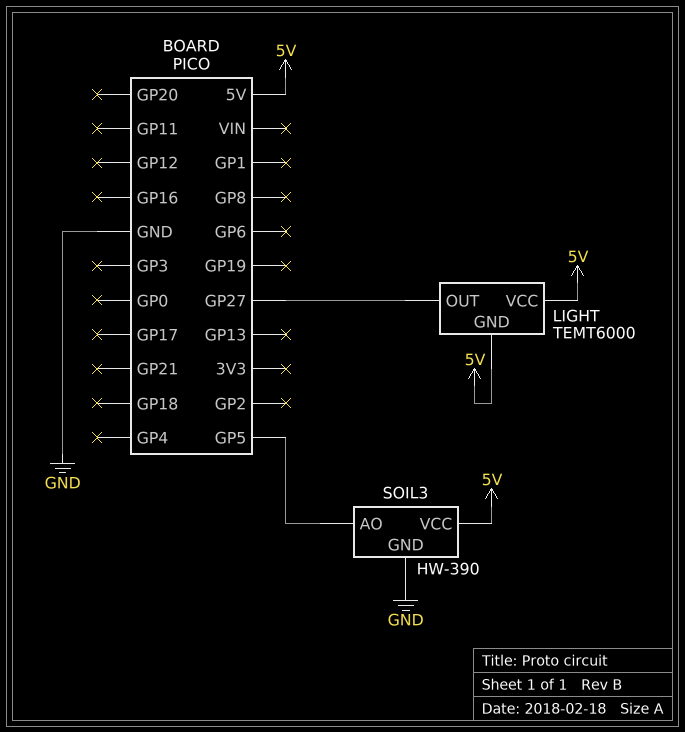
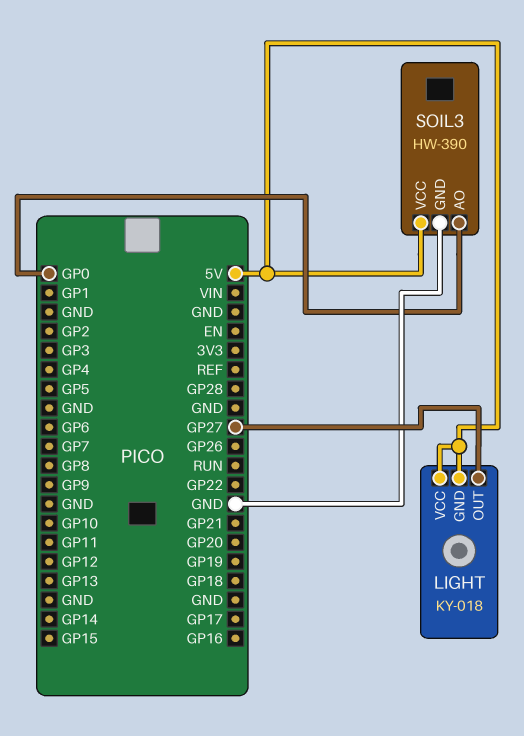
LIGHT: TEMT6000 -> KY-018
SOIL3 pin AO: GP5 -> GP0

